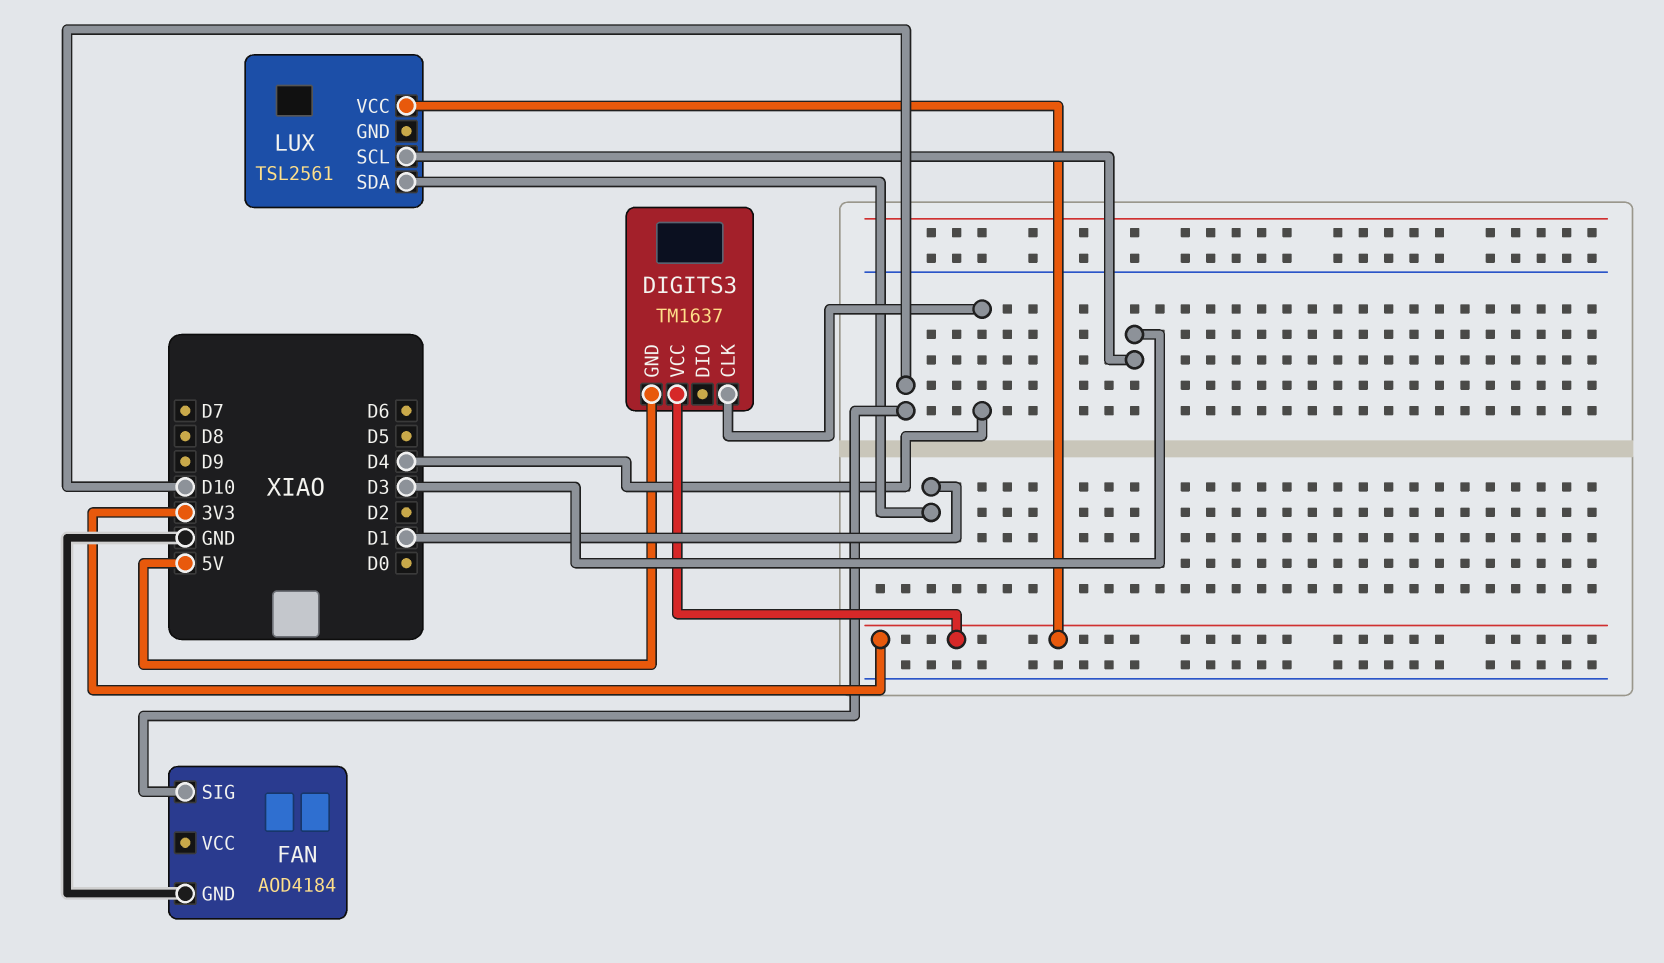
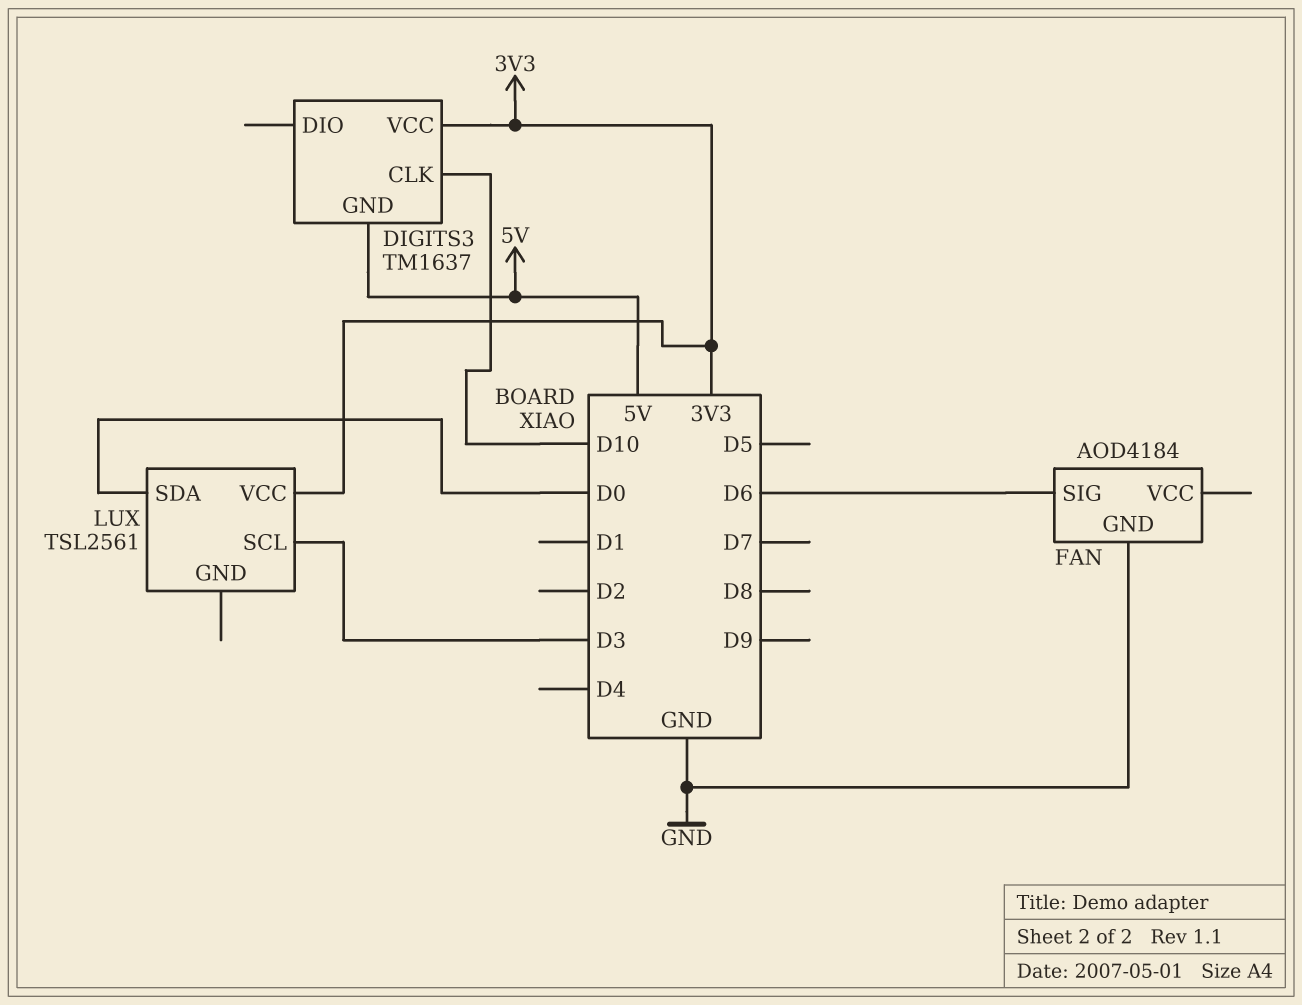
DIGITS3 pin CLK: D4 -> D10
FAN pin SIG: D10 -> D6
LUX pin SDA: D1 -> D0

